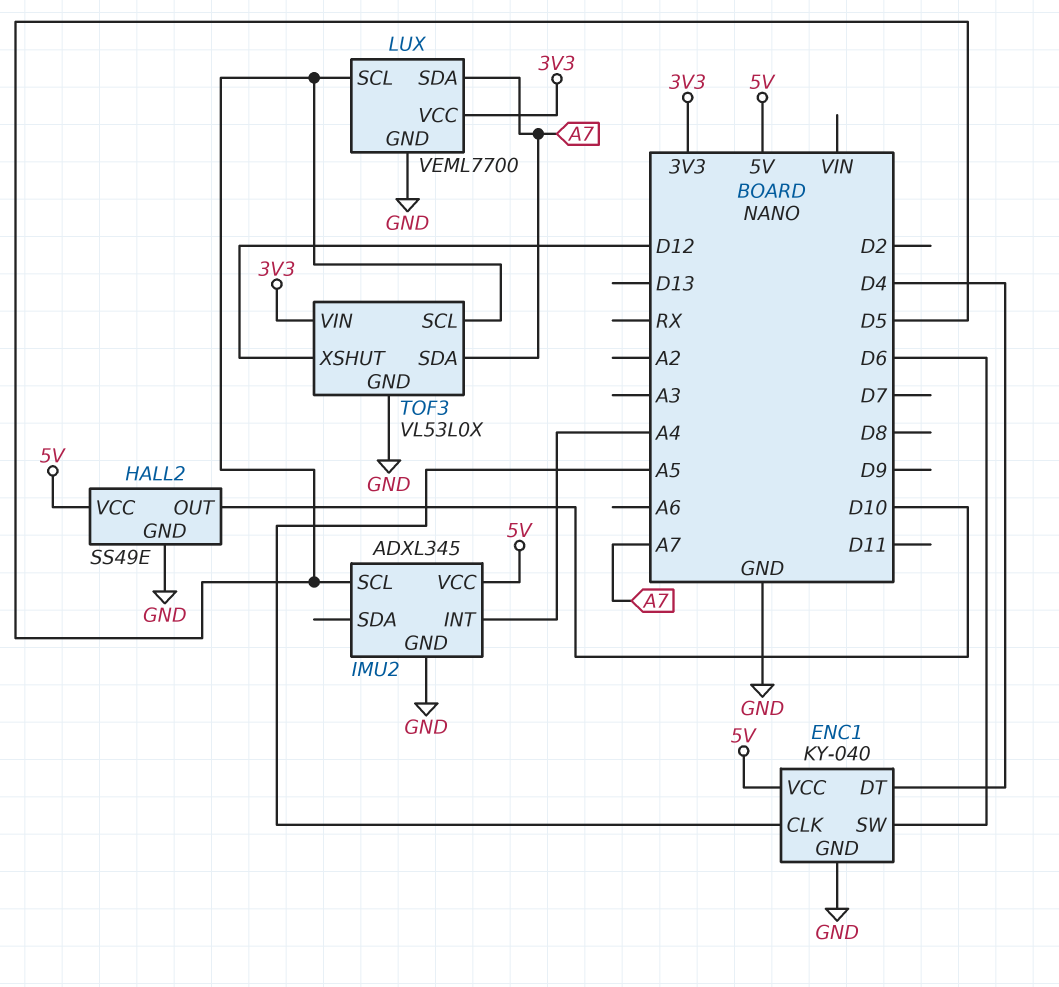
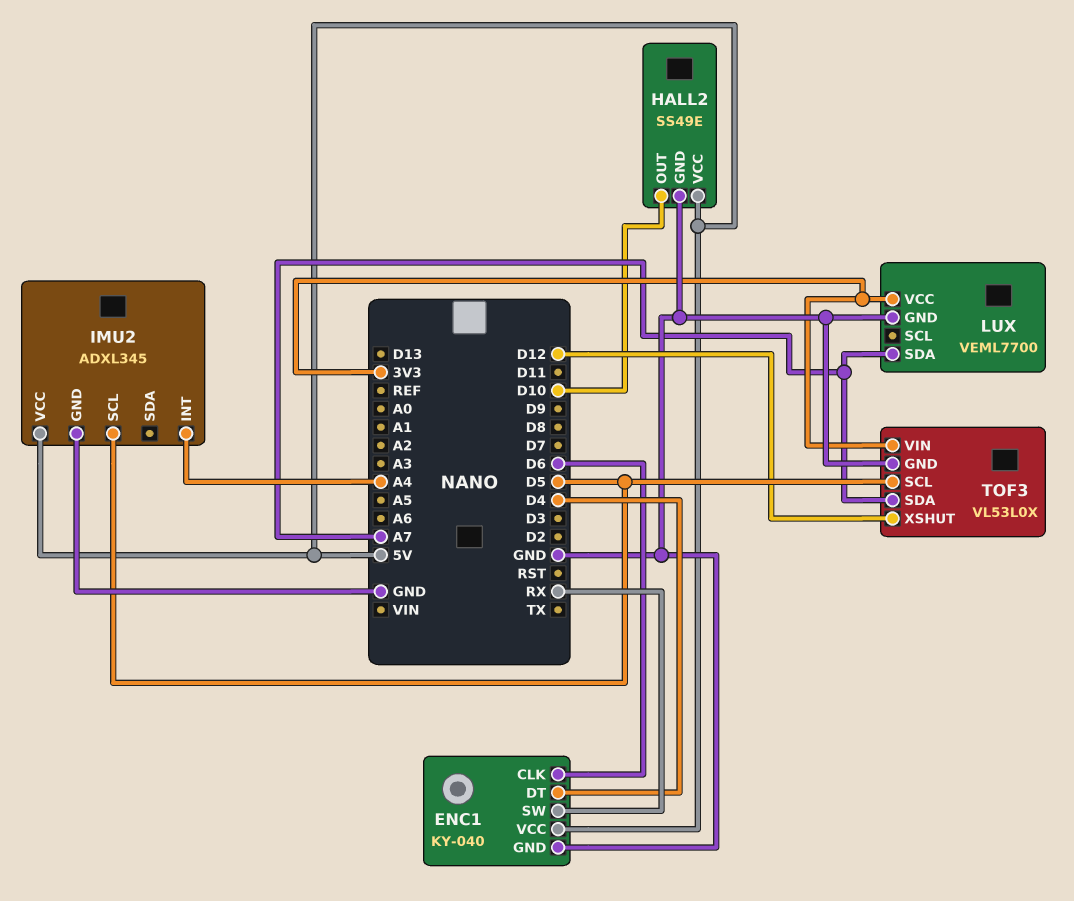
ENC1 pin CLK: A5 -> D6
ENC1 pin SW: D6 -> RX
LUX pin SCL: D5 -> none

